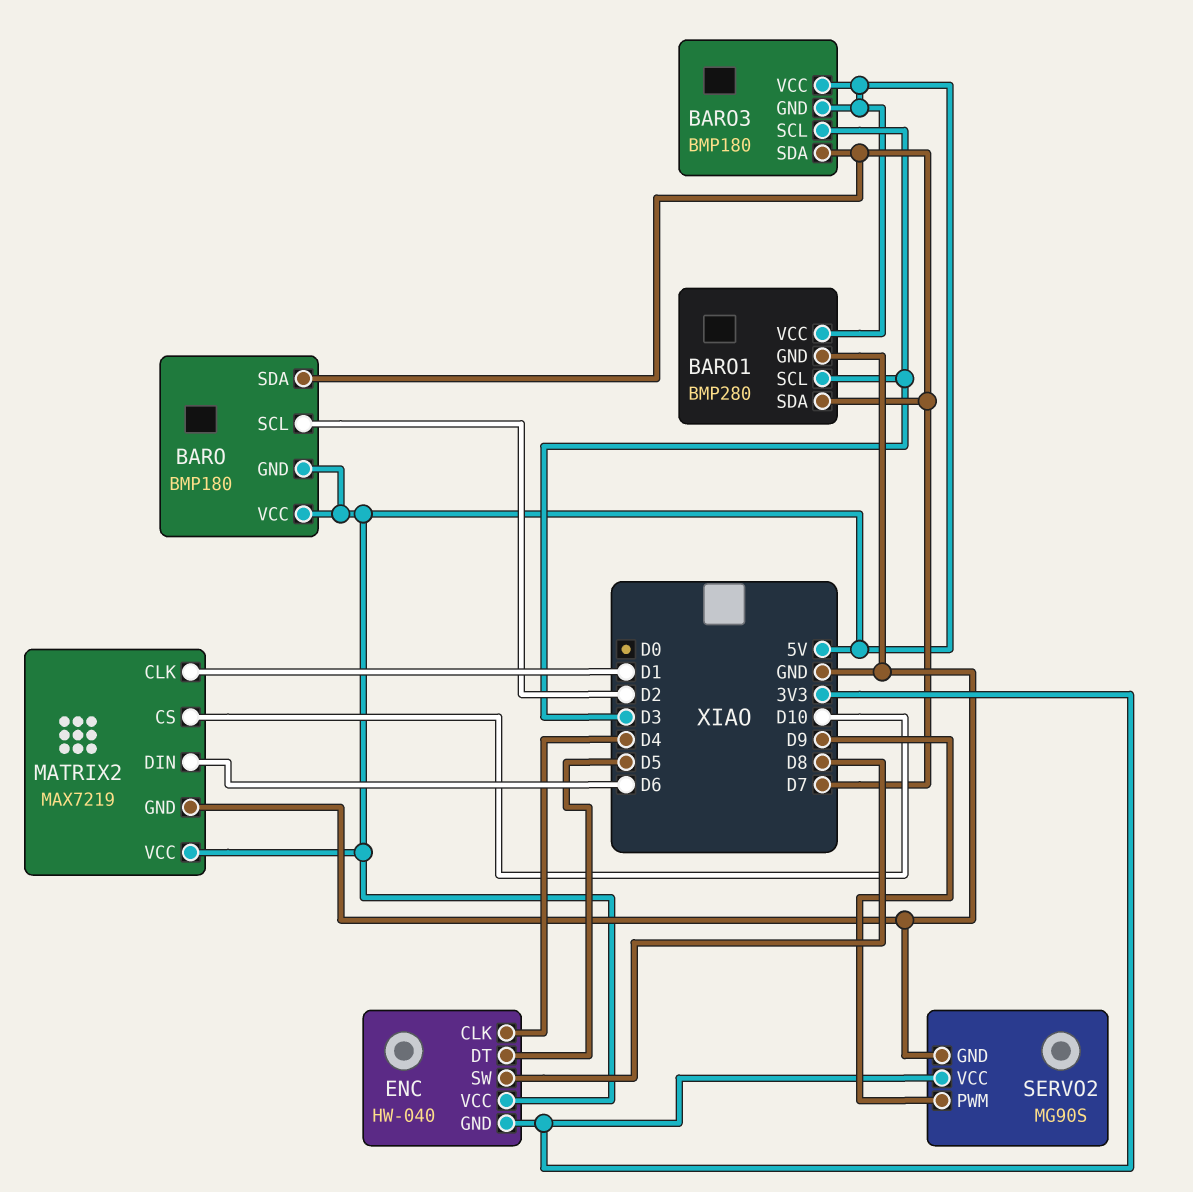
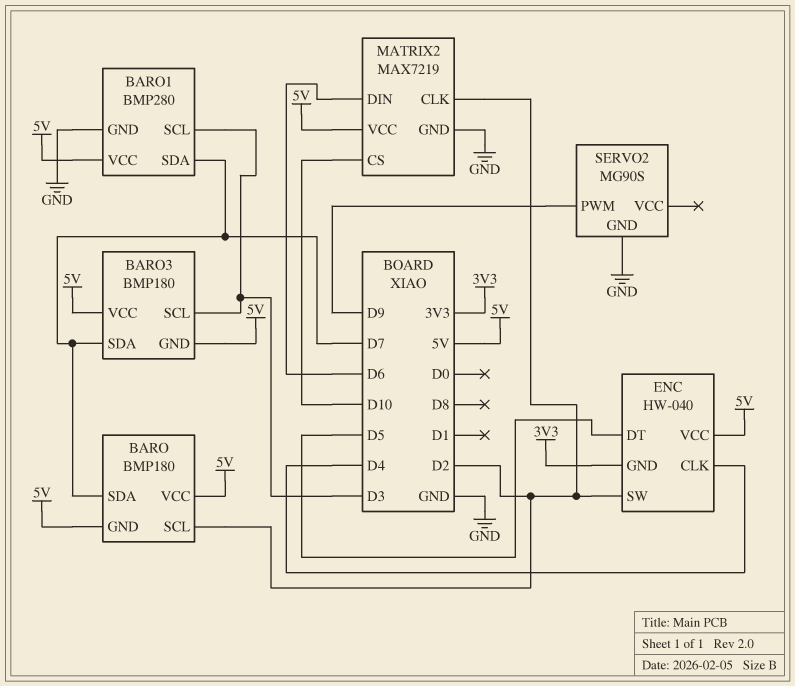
ENC pin SW: D8 -> D2
MATRIX2 pin CLK: D1 -> D2
SERVO2 pin VCC: 3V3 -> none

